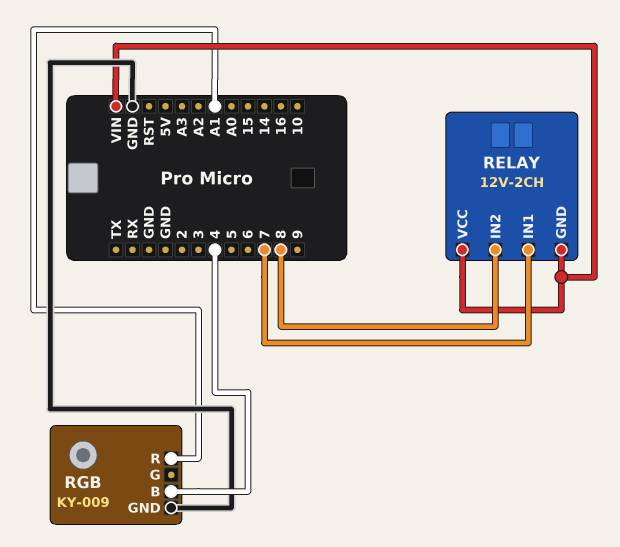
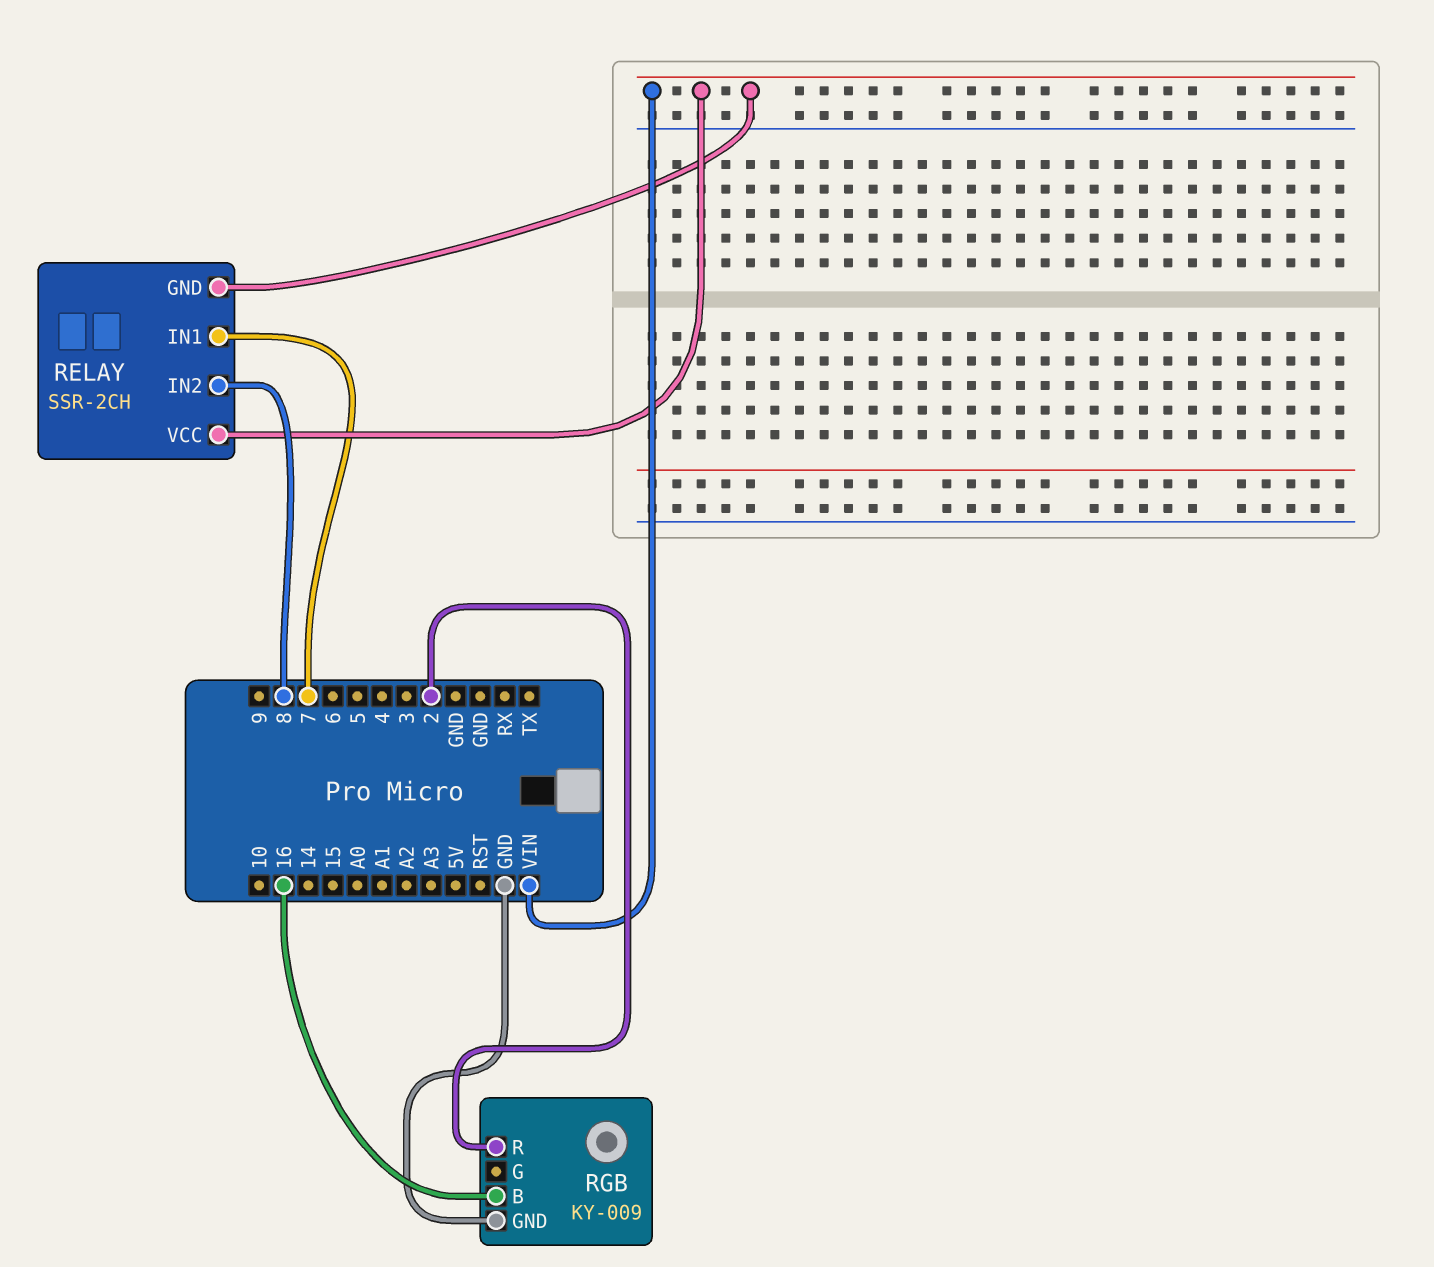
RELAY: 12V-2CH -> SSR-2CH
RGB pin B: 4 -> 16
RGB pin R: A1 -> 2

